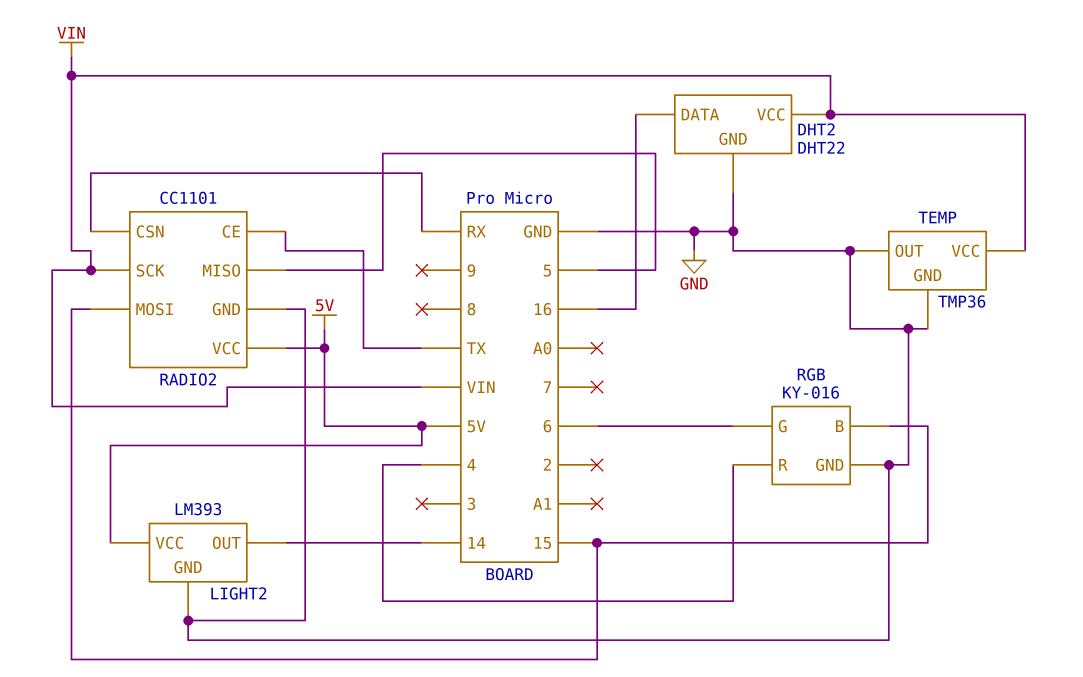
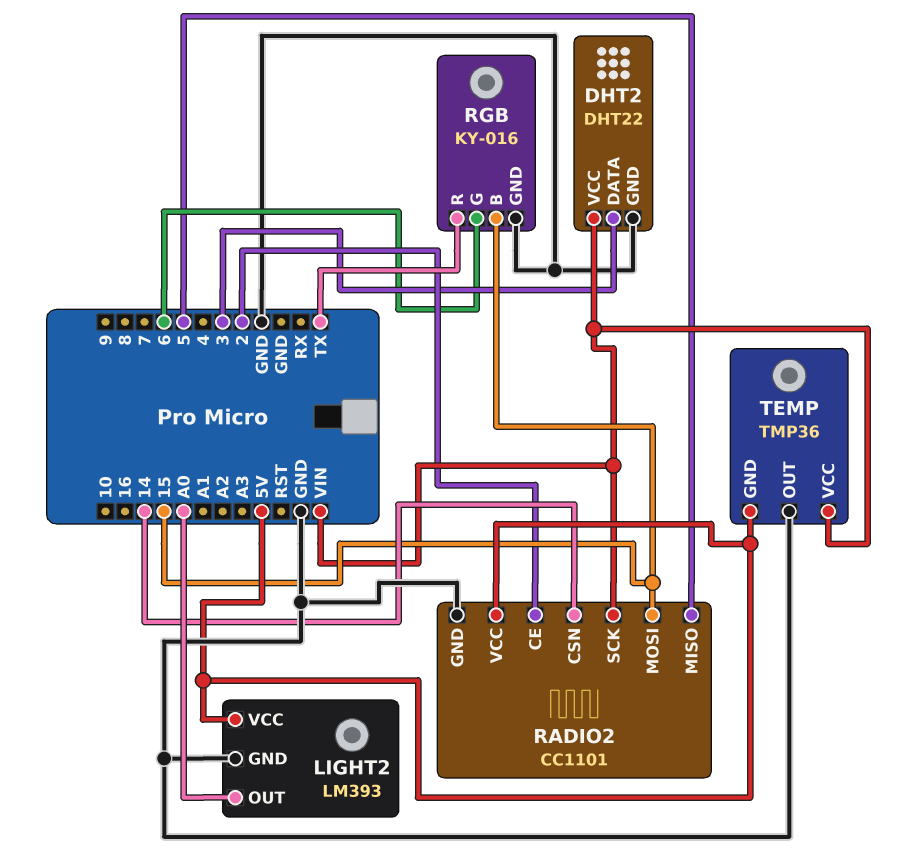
DHT2 pin DATA: 16 -> 3
LIGHT2 pin OUT: 14 -> A0
RADIO2 pin CE: TX -> 2
RADIO2 pin CSN: RX -> 14
RGB pin R: 4 -> TX
TEMP pin GND: GND -> 5V

